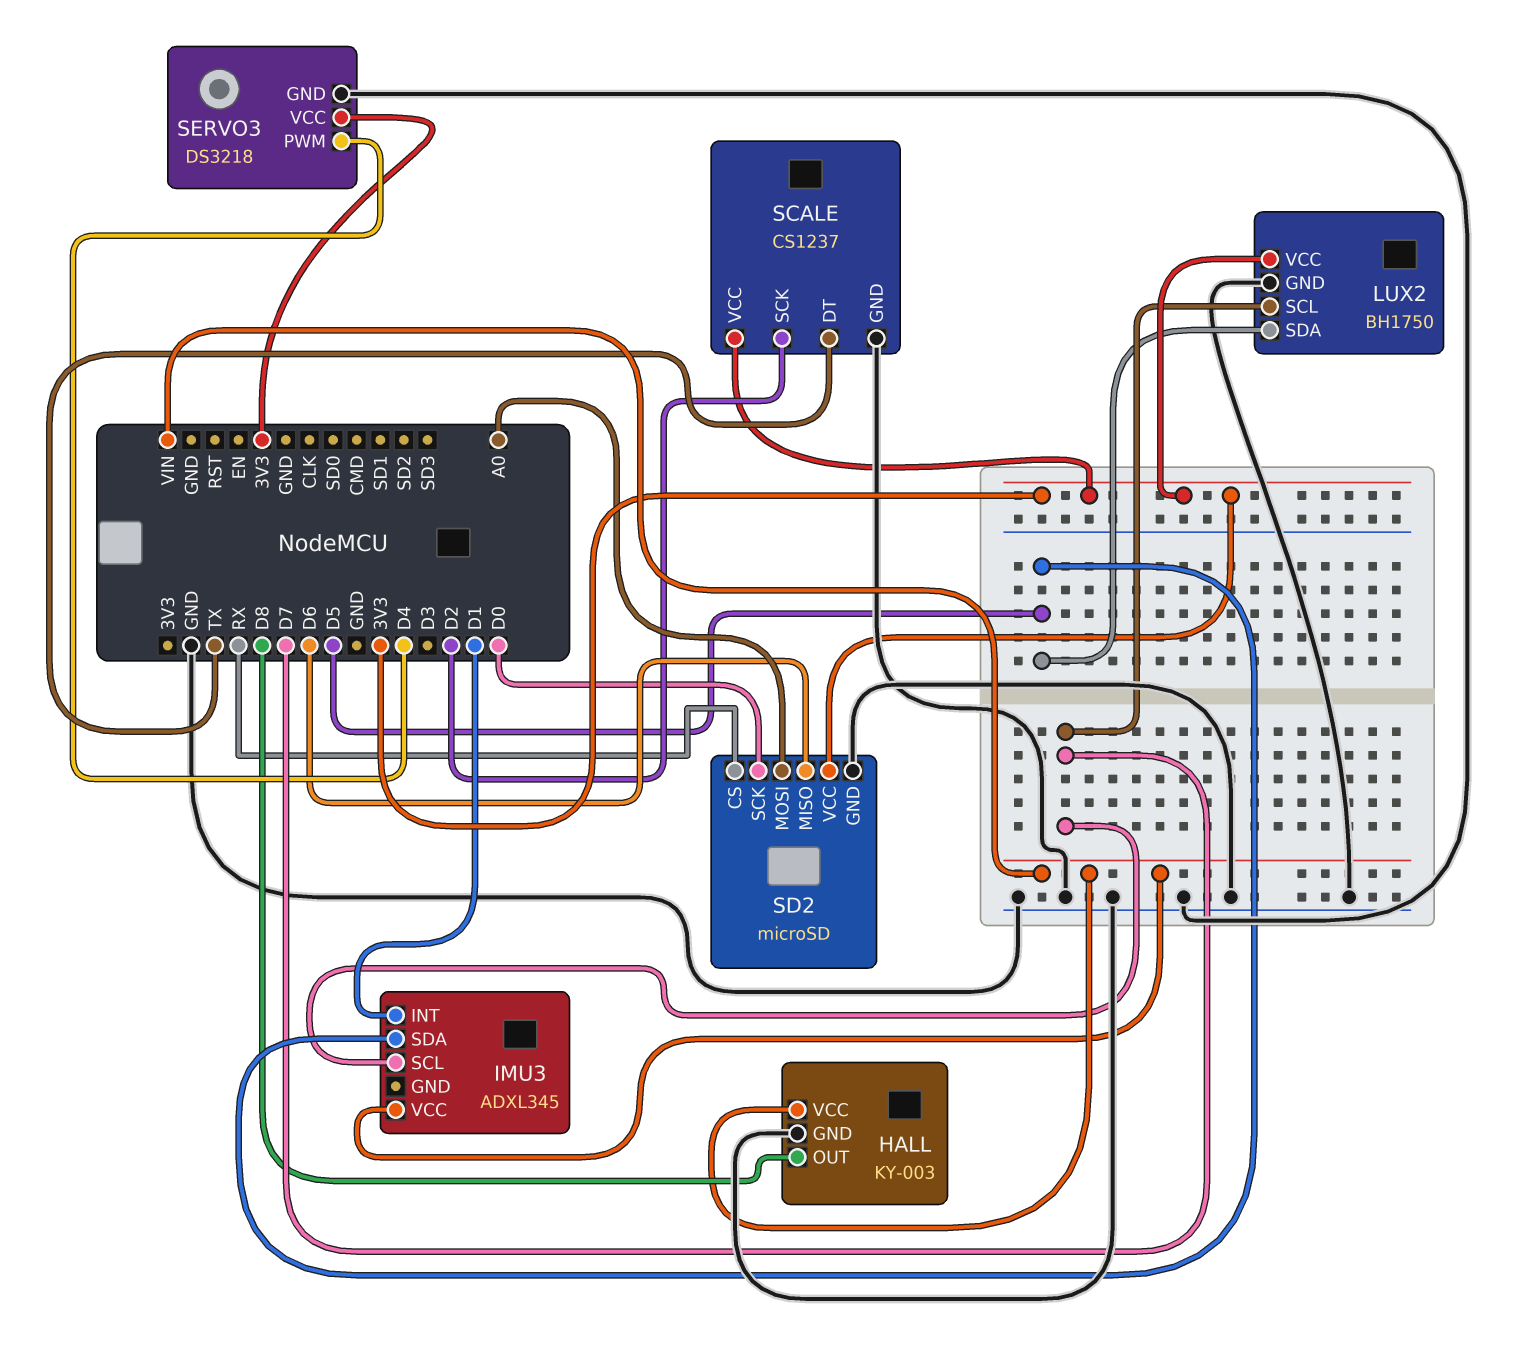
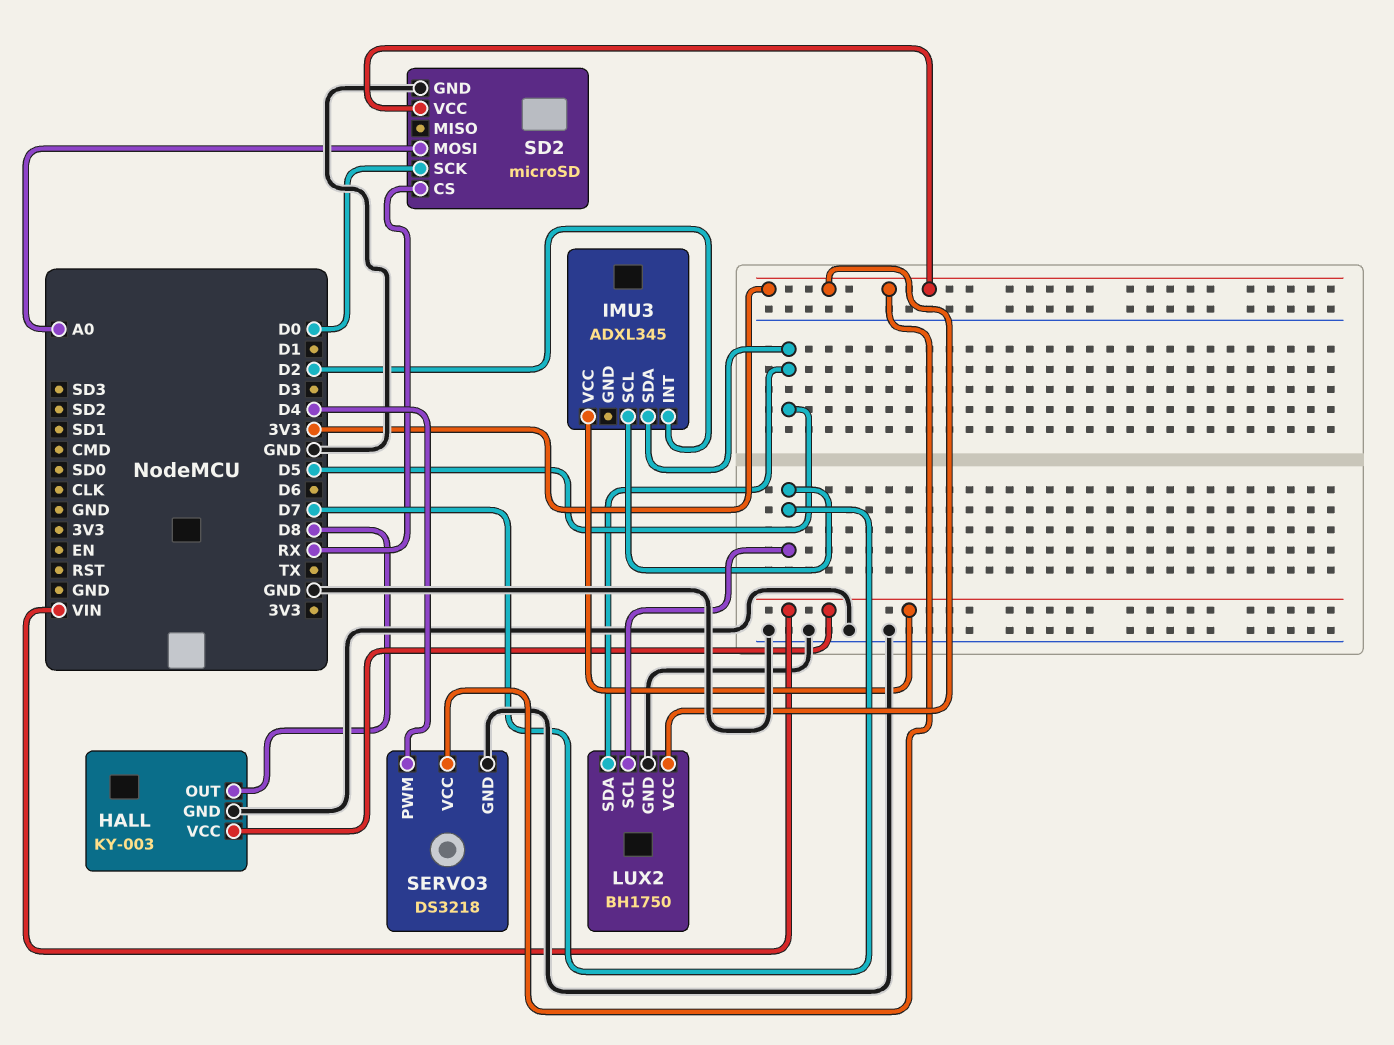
IMU3 pin INT: D1 -> D2
SCALE: CS1237 -> none
SCALE pin DT: TX -> none
SCALE pin GND: GND -> none
SCALE pin SCK: D2 -> none
SCALE pin VCC: 3V3 -> none
SD2 pin MISO: D6 -> none

